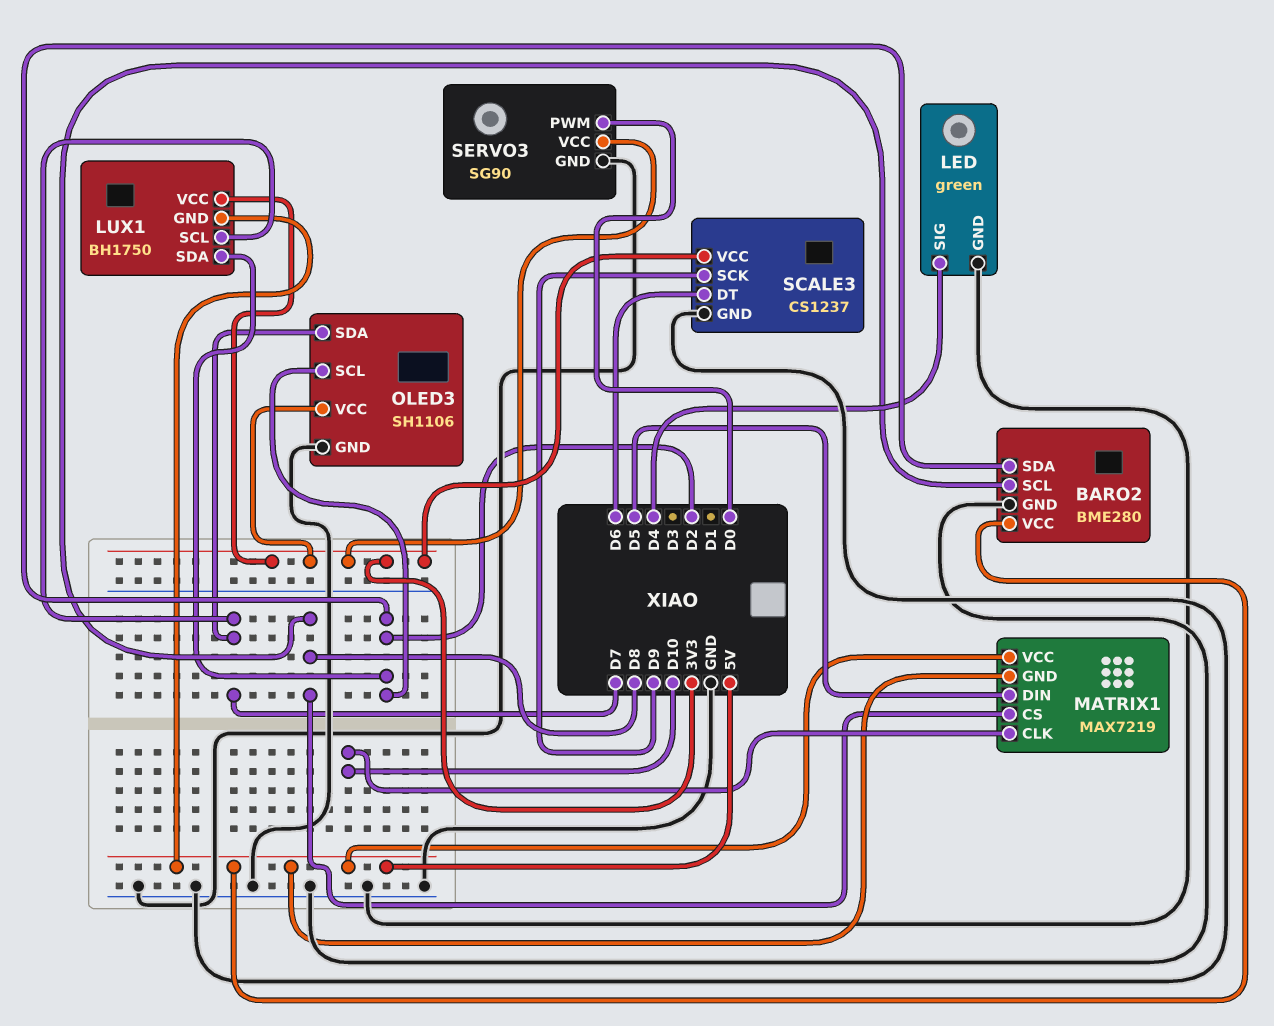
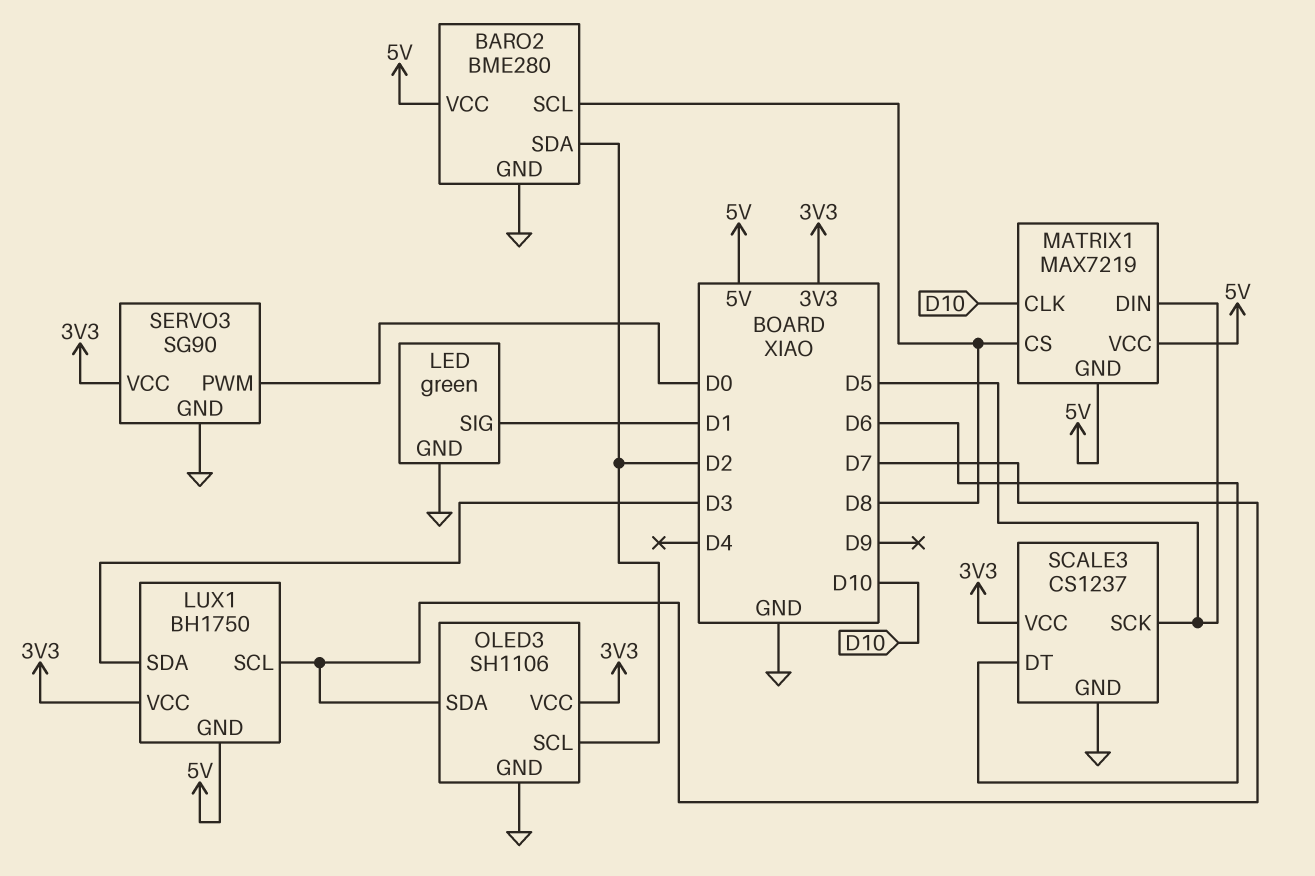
LED pin SIG: D4 -> D1
LUX1 pin SDA: D2 -> D3
SCALE3 pin SCK: D9 -> D5

